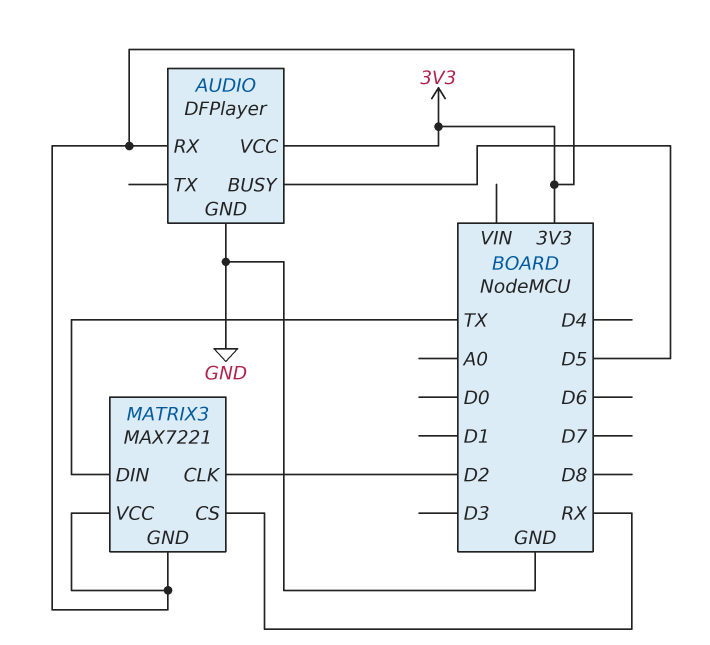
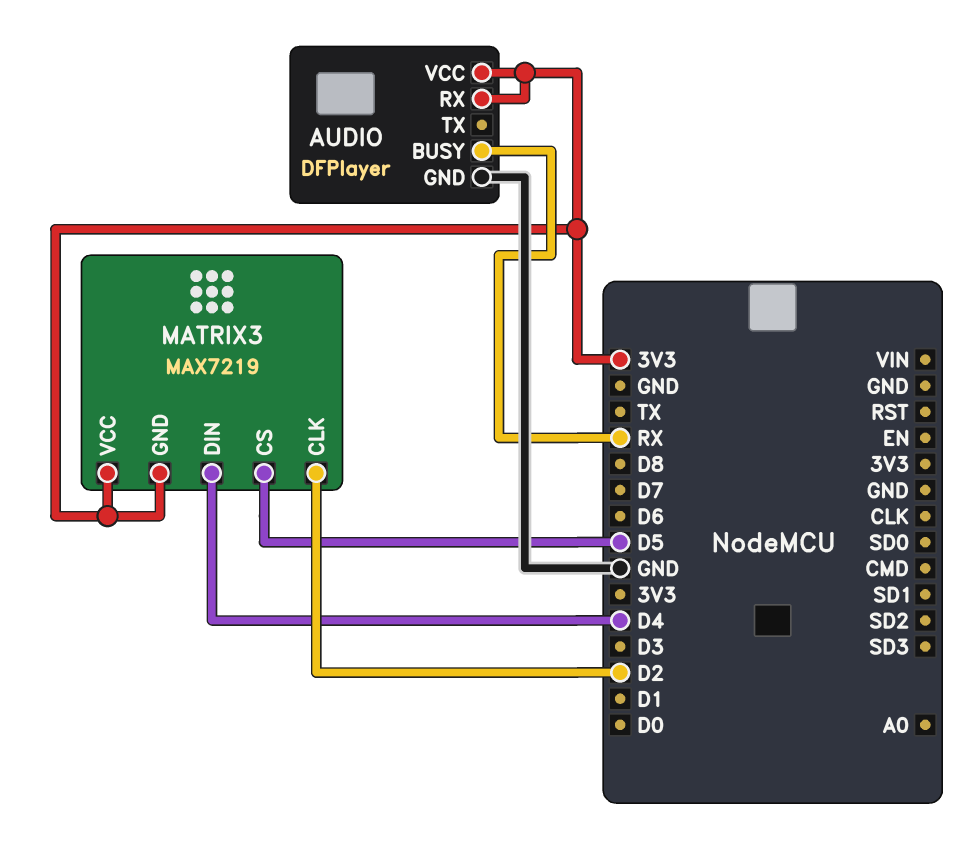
AUDIO pin BUSY: D5 -> RX
MATRIX3: MAX7221 -> MAX7219
MATRIX3 pin CS: RX -> D5
MATRIX3 pin DIN: TX -> D4

